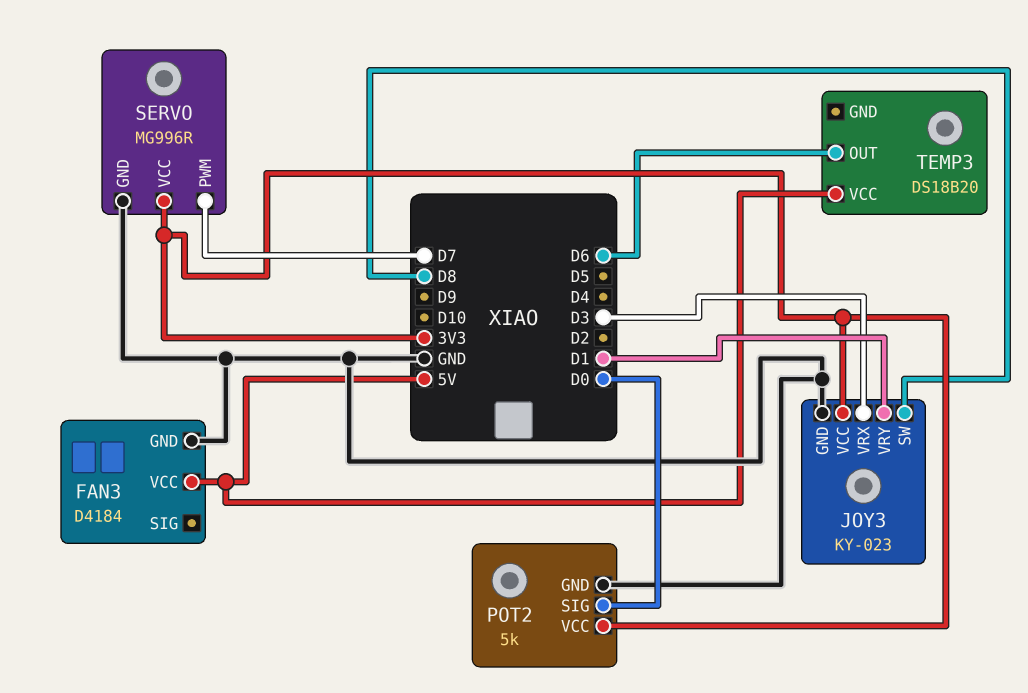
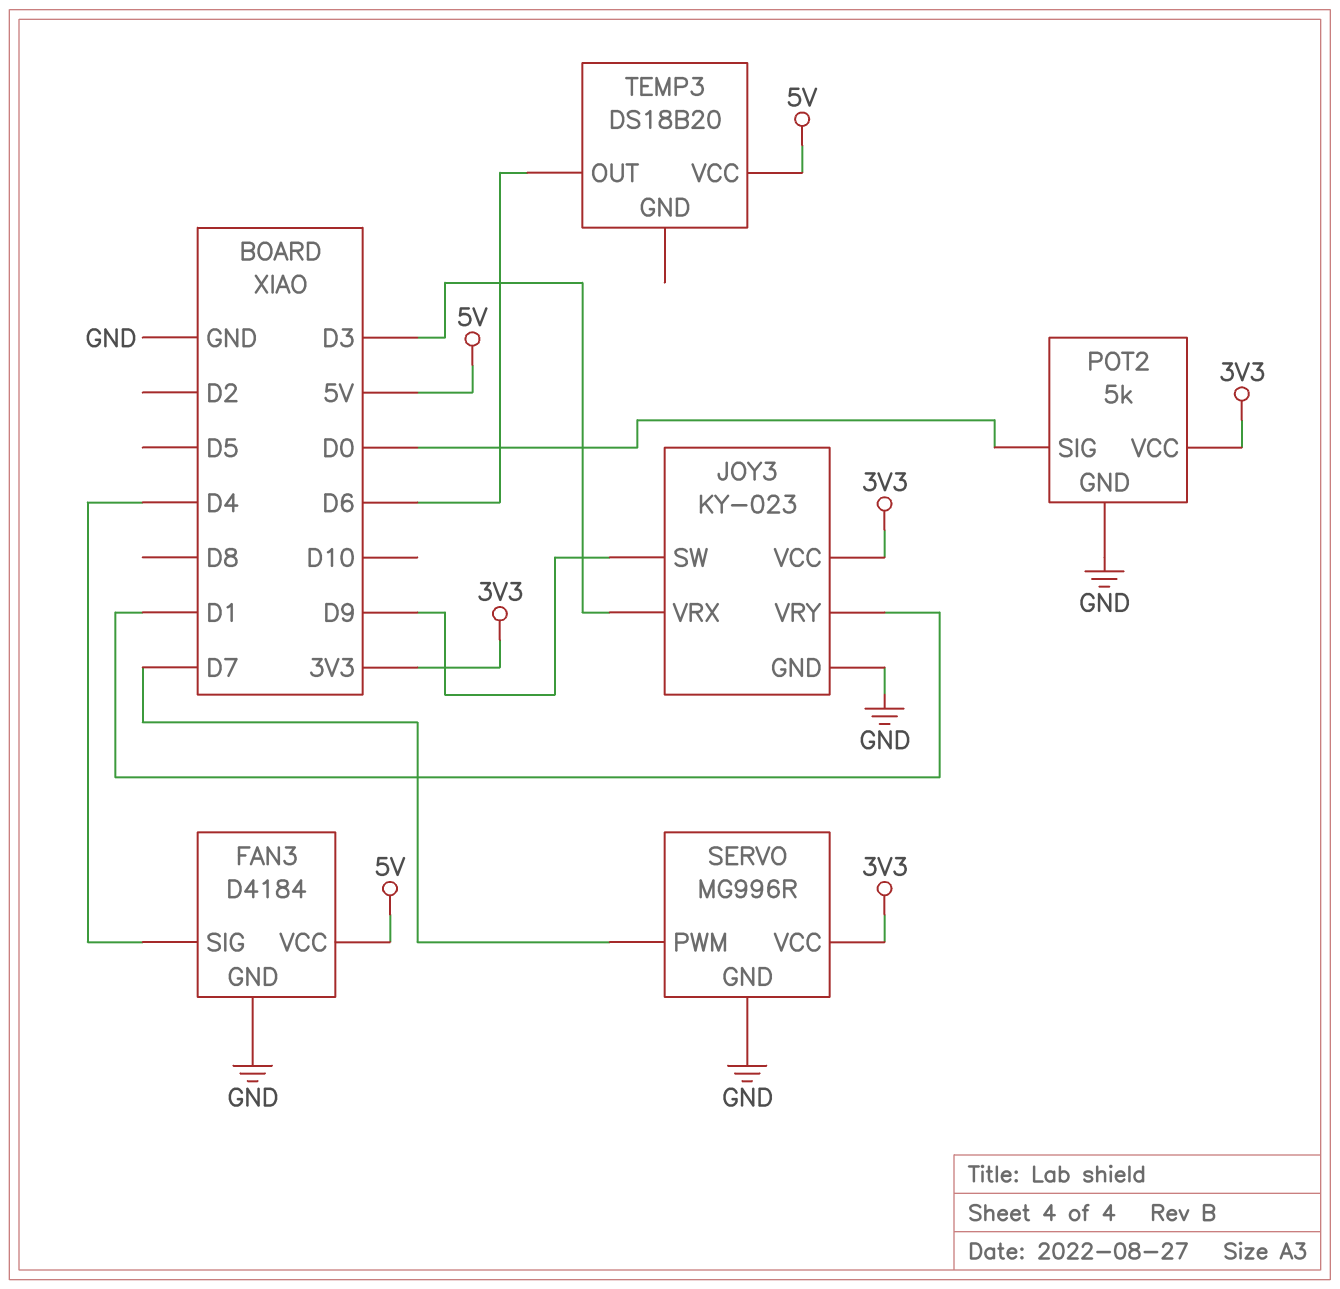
FAN3 pin SIG: none -> D4
JOY3 pin SW: D8 -> D9

